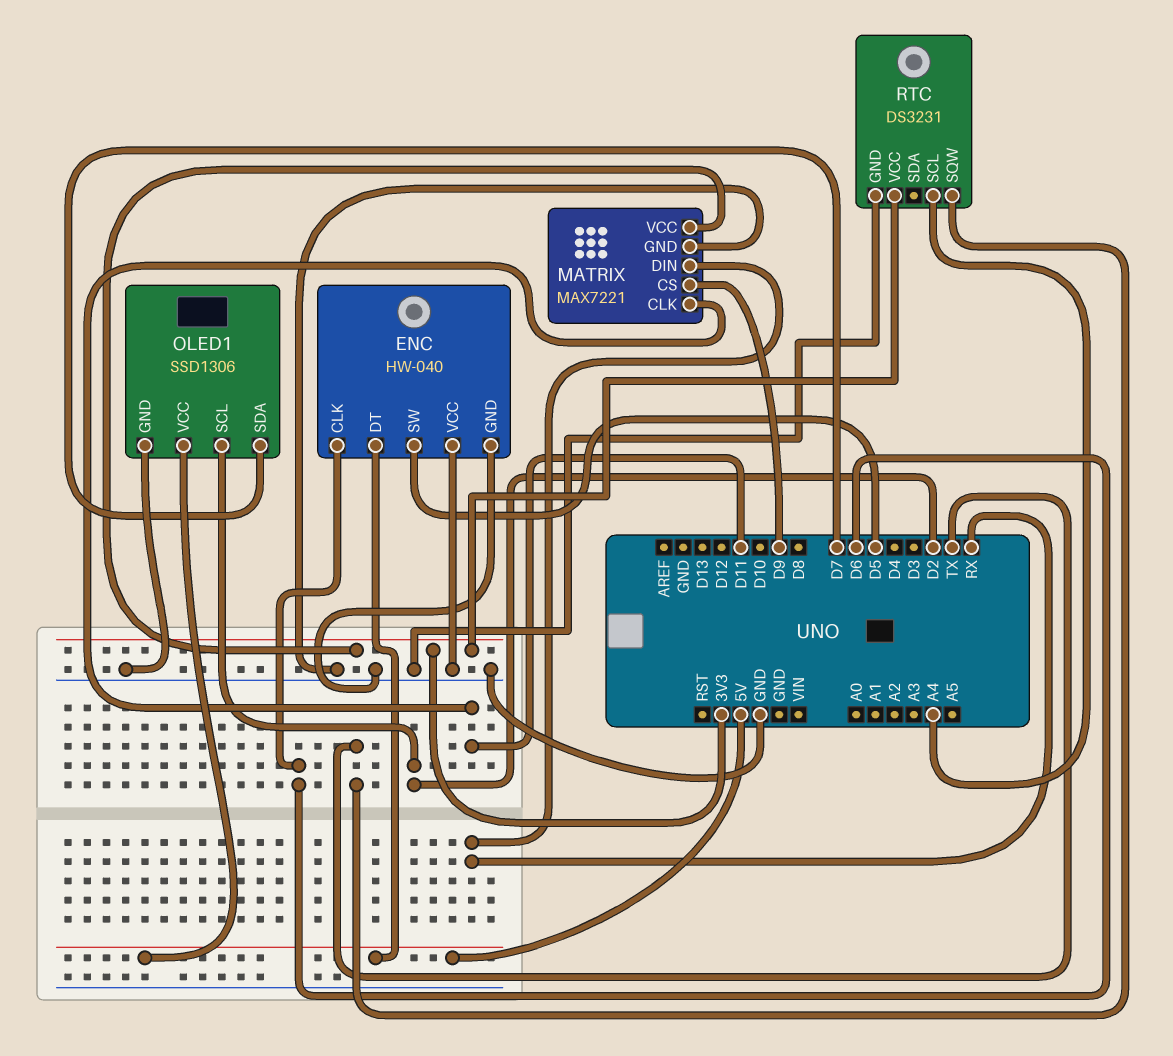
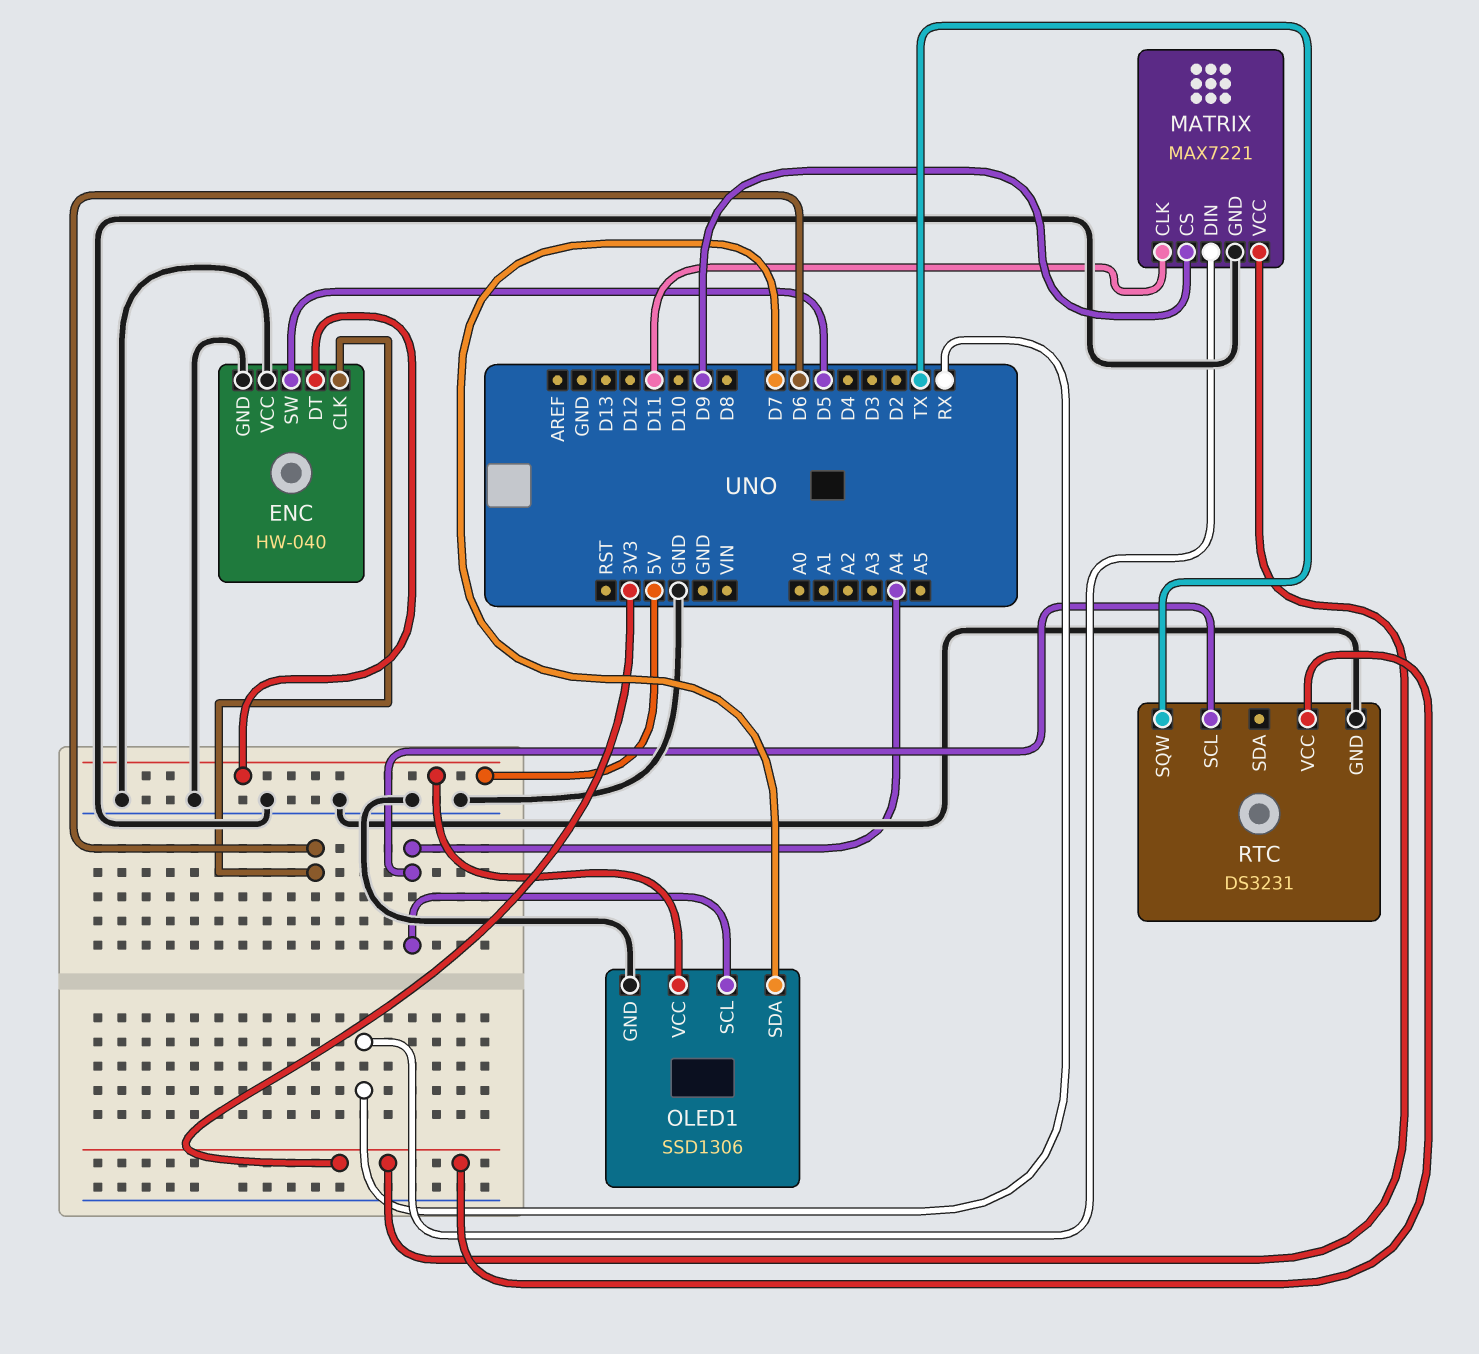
OLED1 pin SCL: D2 -> A4

